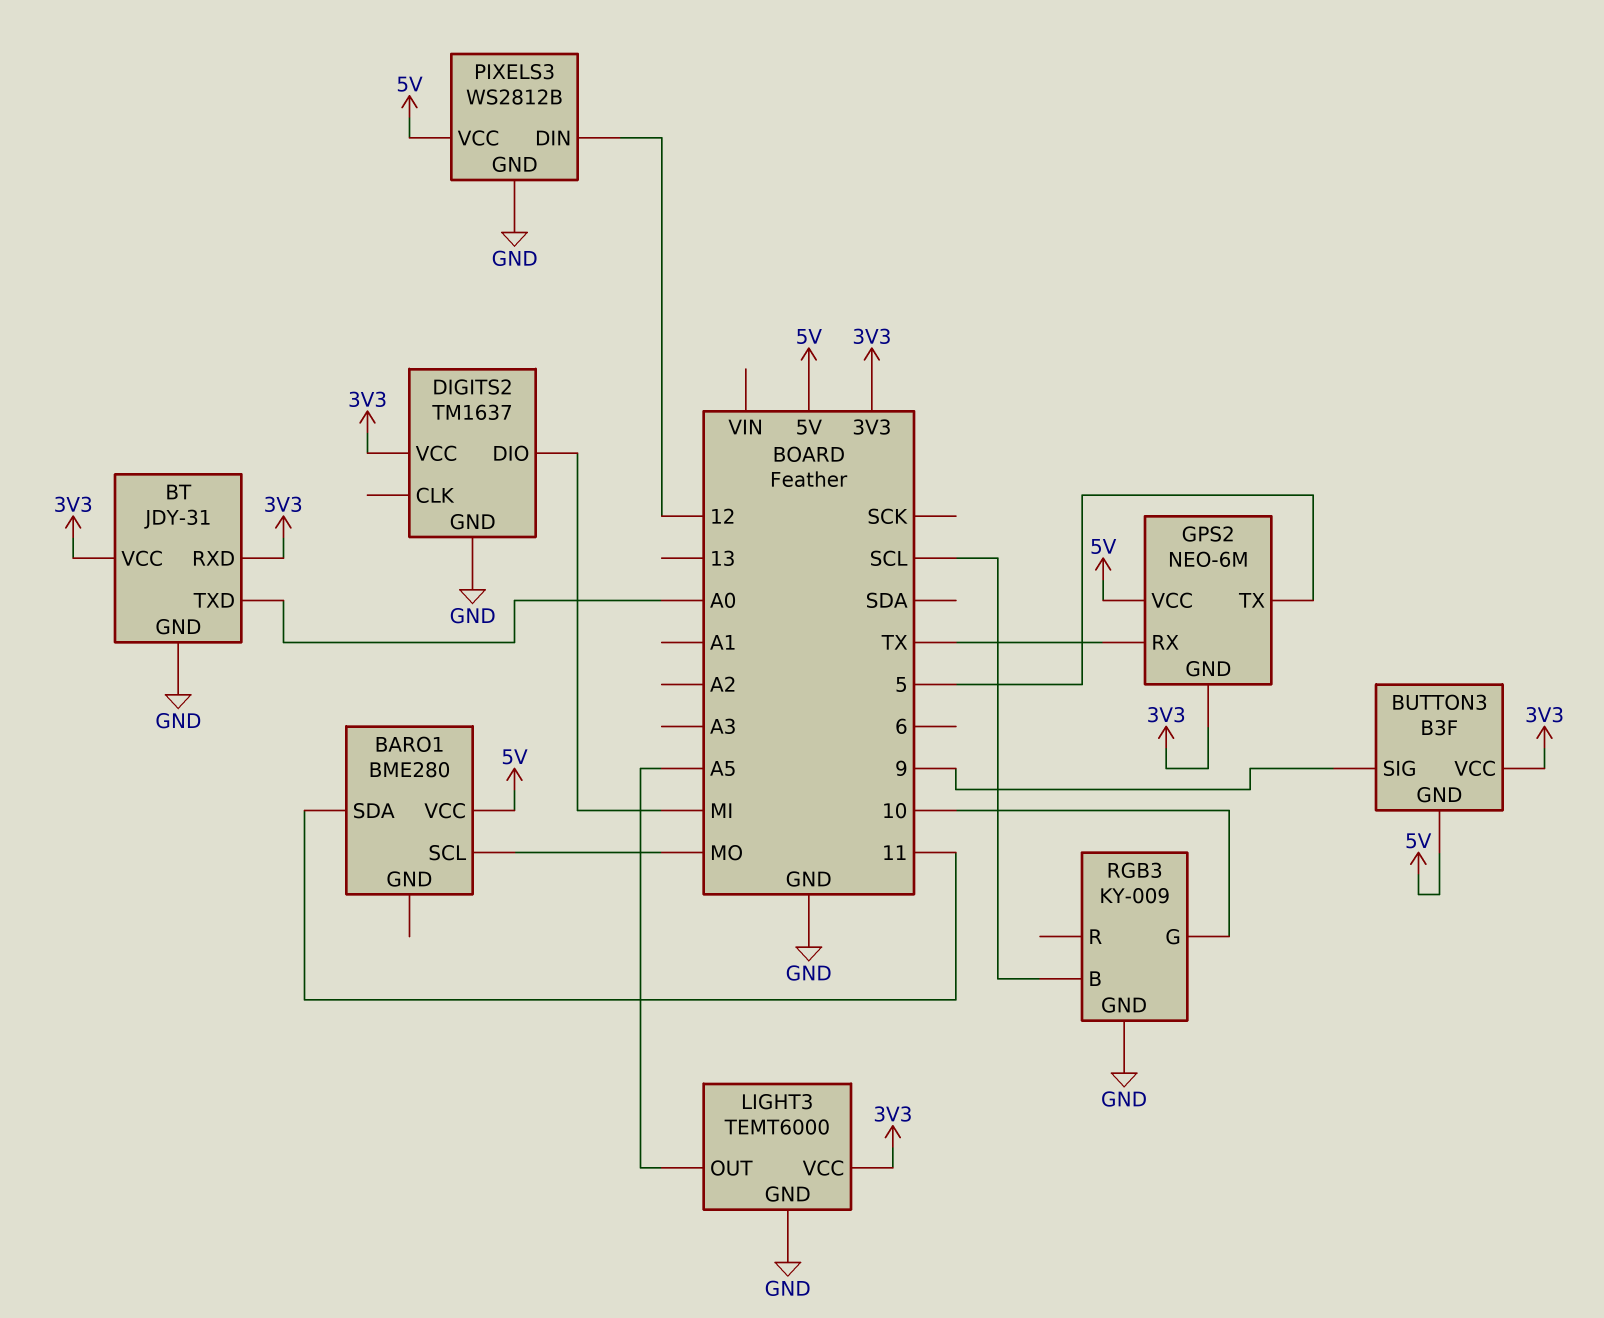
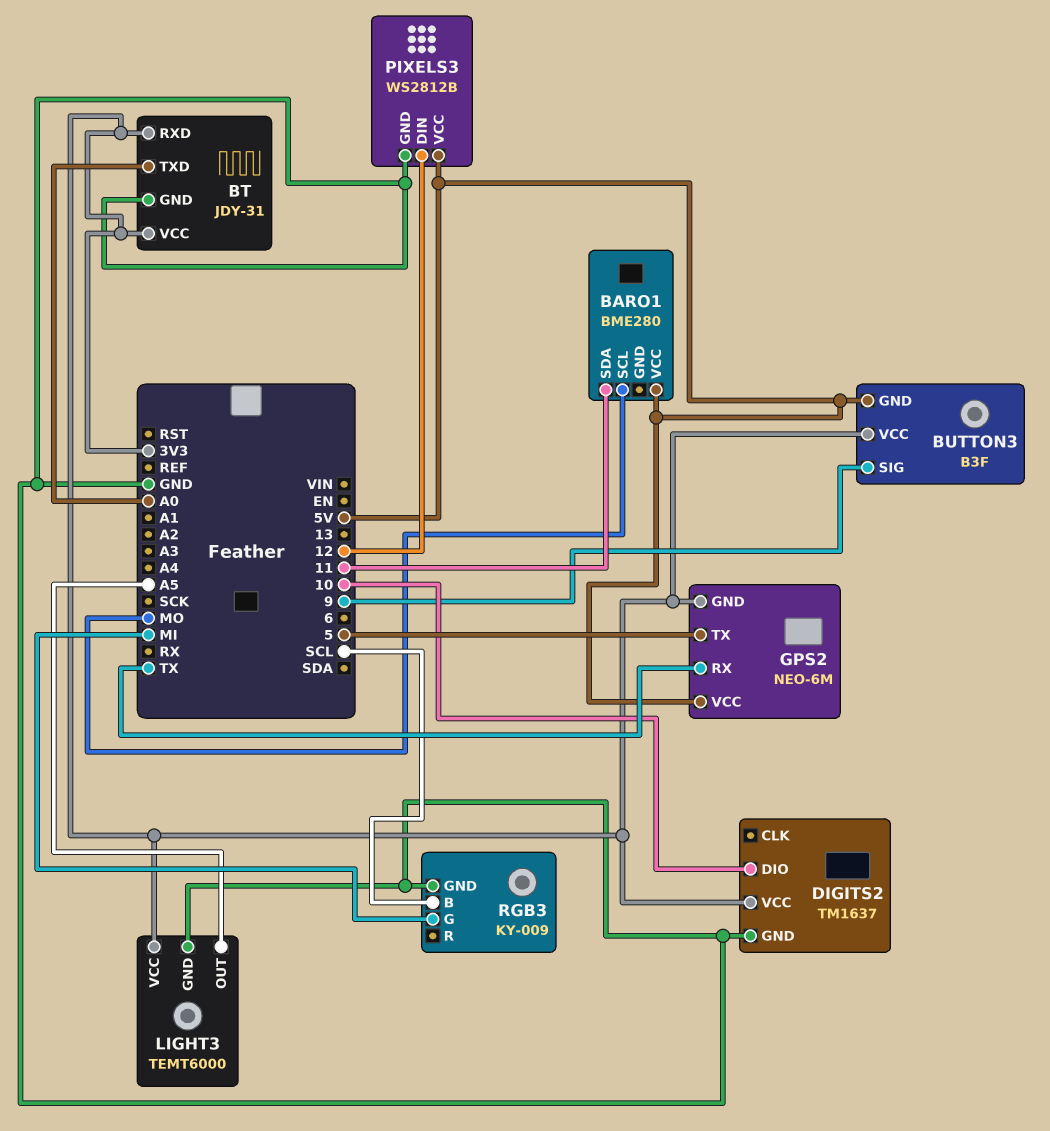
DIGITS2 pin DIO: MI -> 10
RGB3 pin G: 10 -> MI

